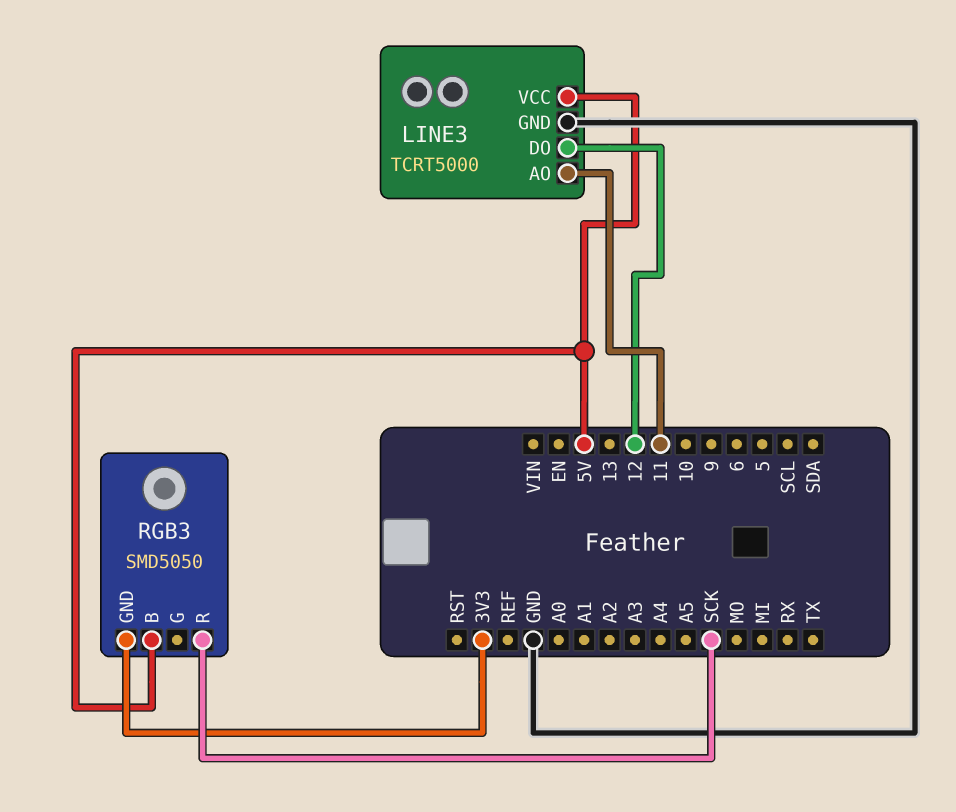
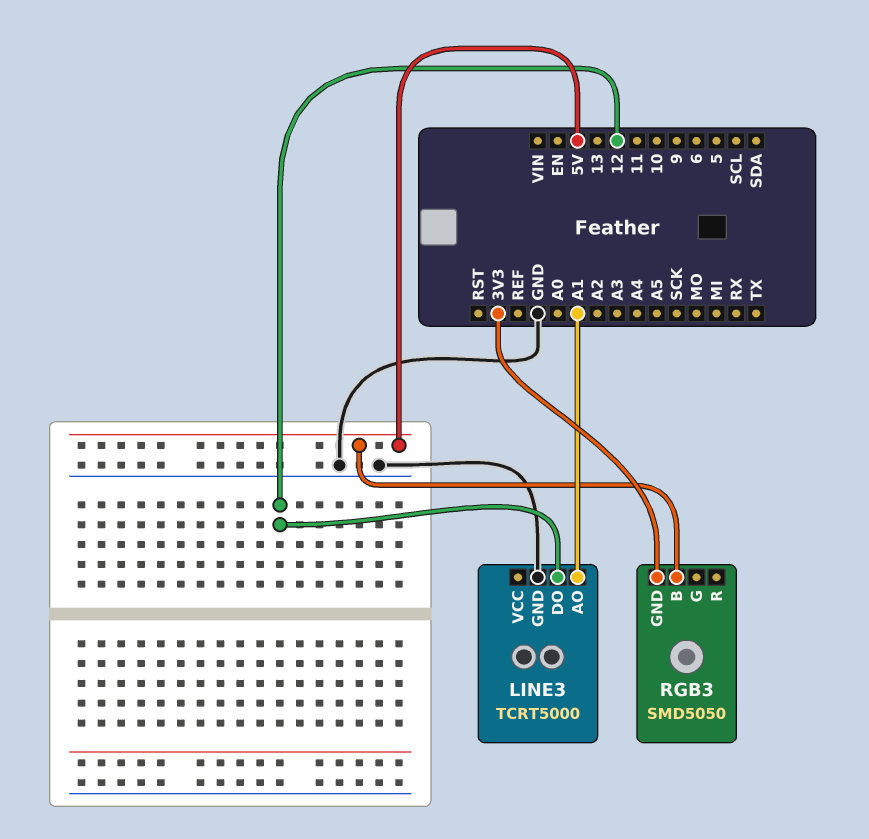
LINE3 pin AO: 11 -> A1
LINE3 pin VCC: 5V -> none
RGB3 pin R: SCK -> none

